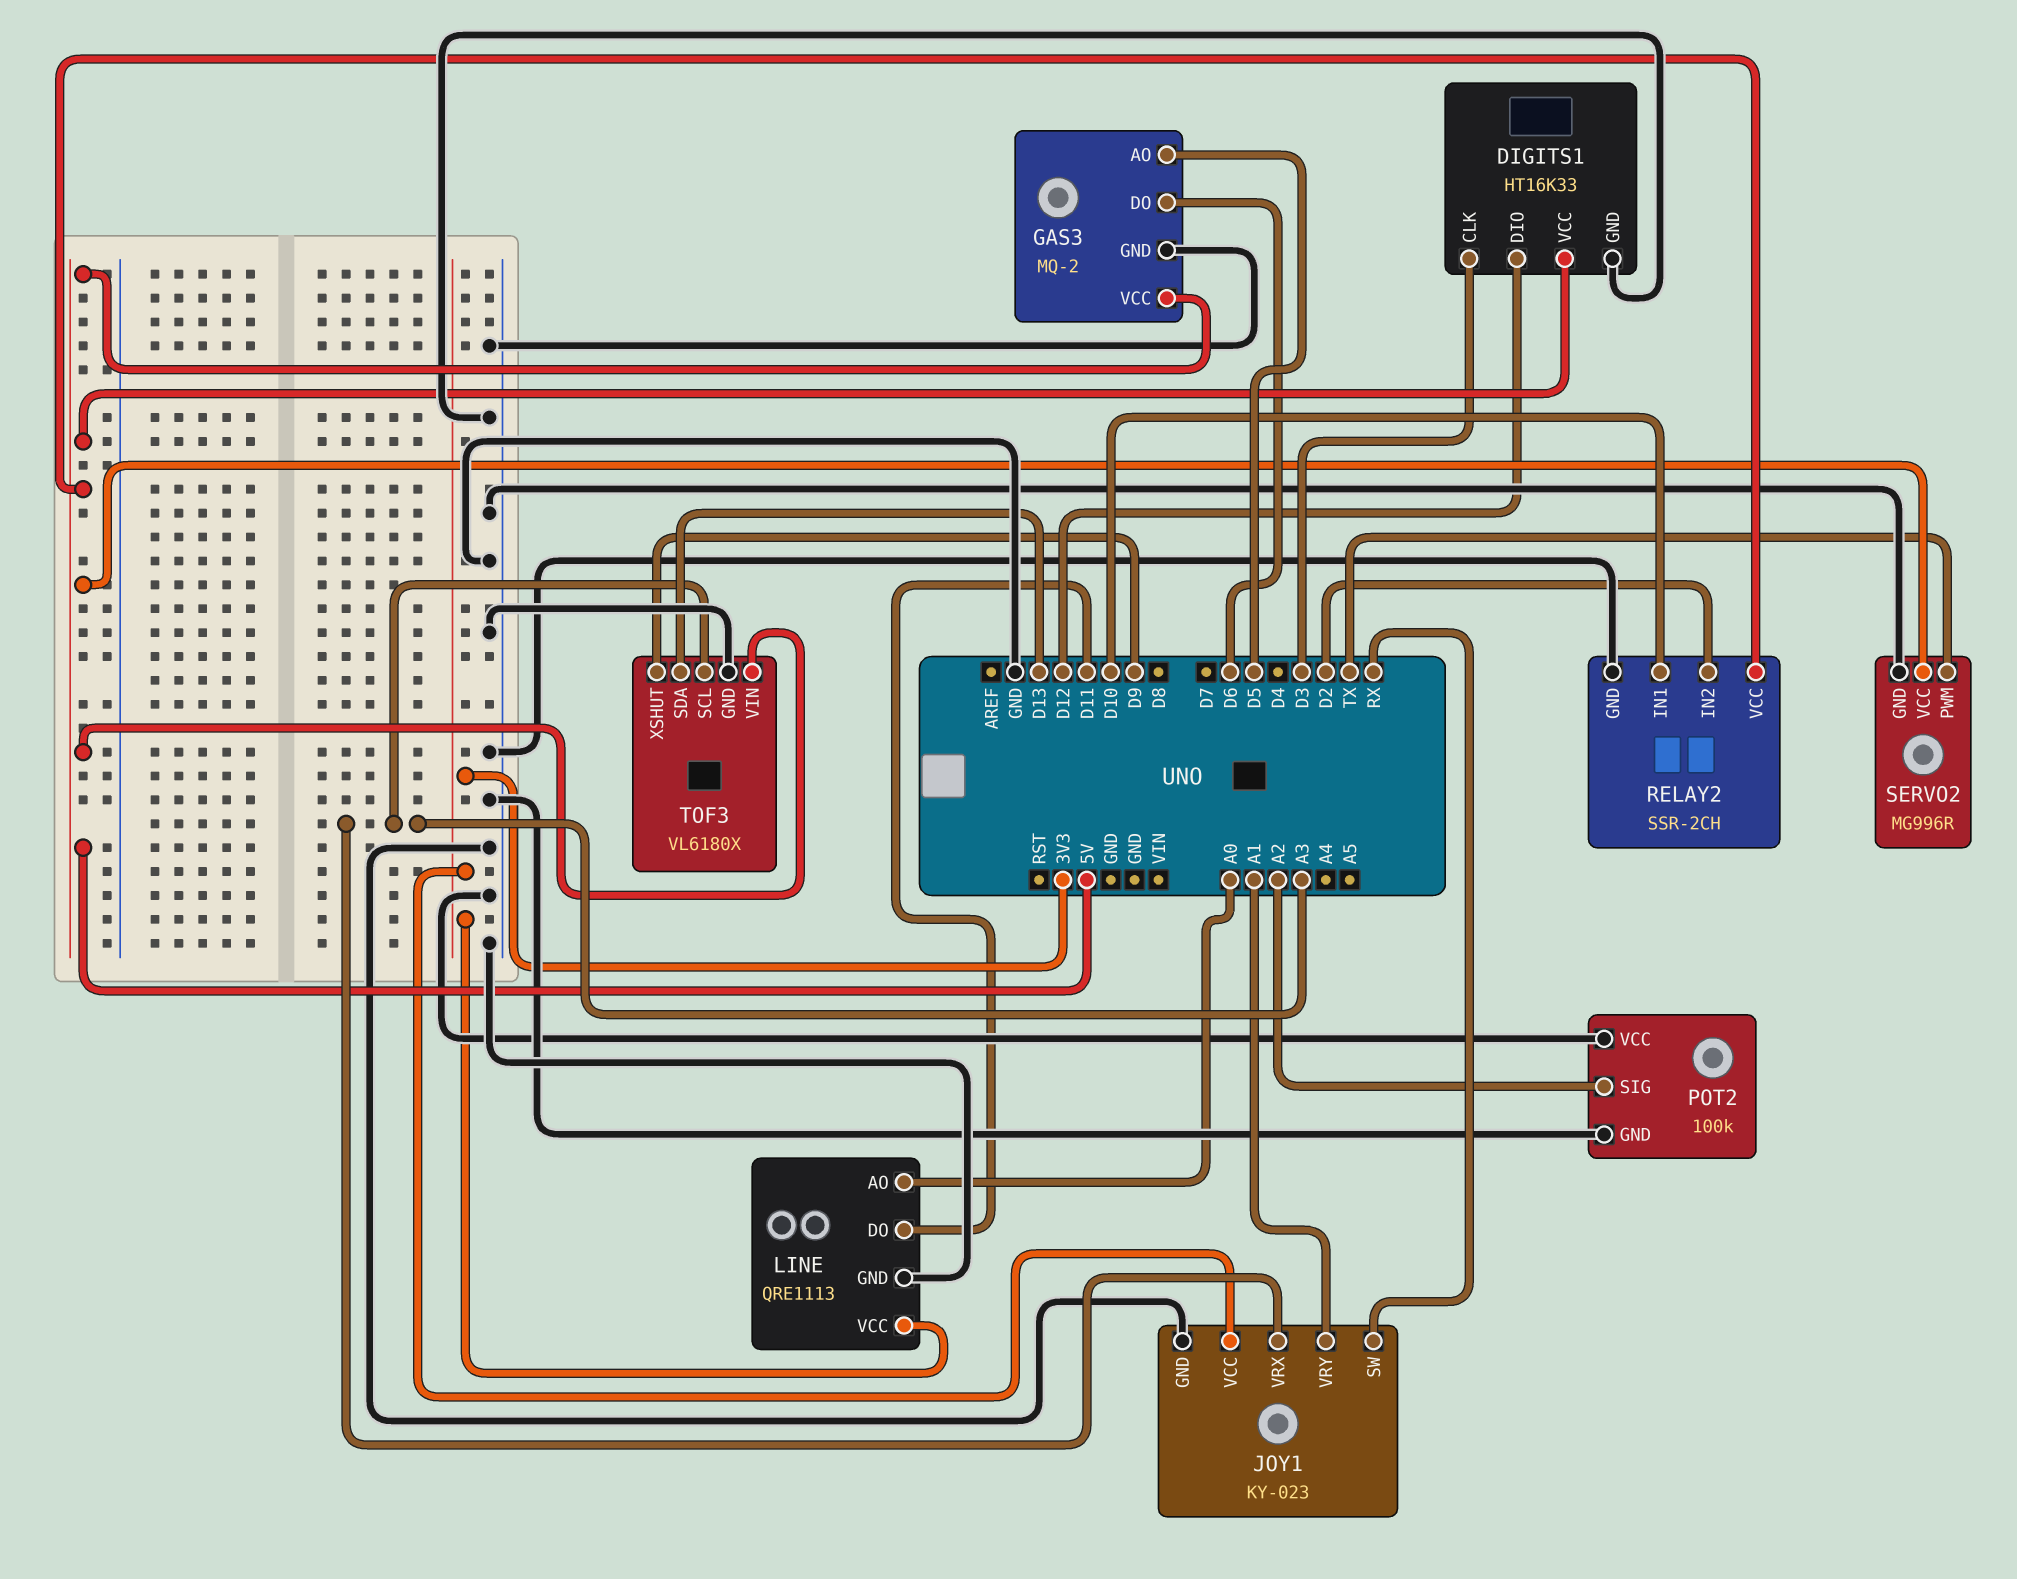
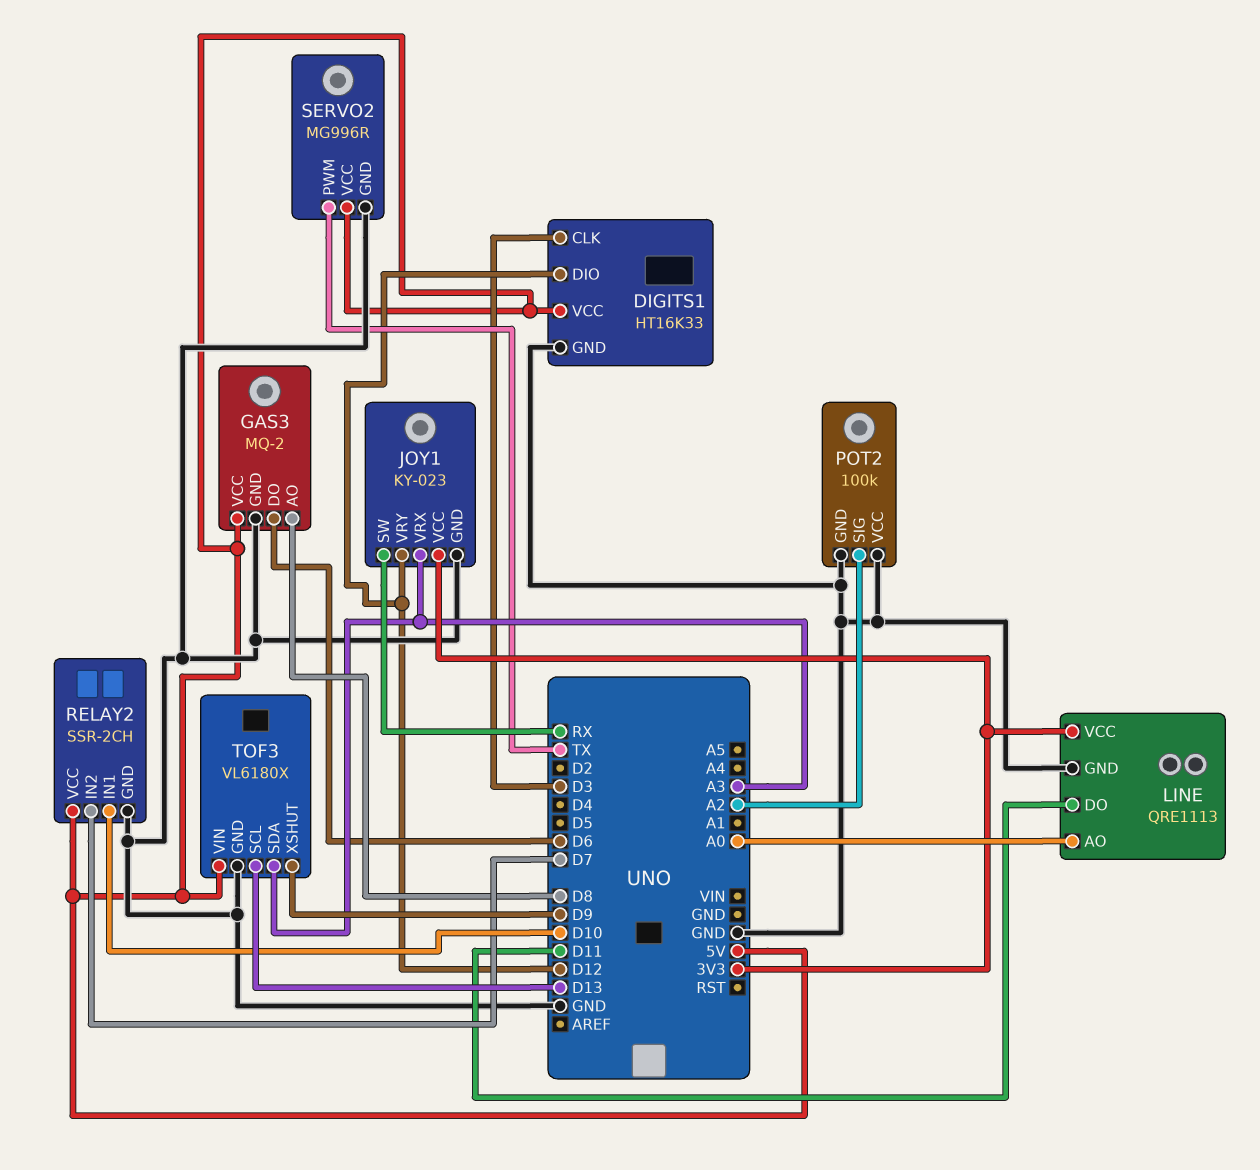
GAS3 pin AO: D5 -> D8
JOY1 pin VRY: A1 -> D12
RELAY2 pin IN2: D2 -> D7
TOF3 pin SCL: A3 -> D13
TOF3 pin SDA: D13 -> A3

